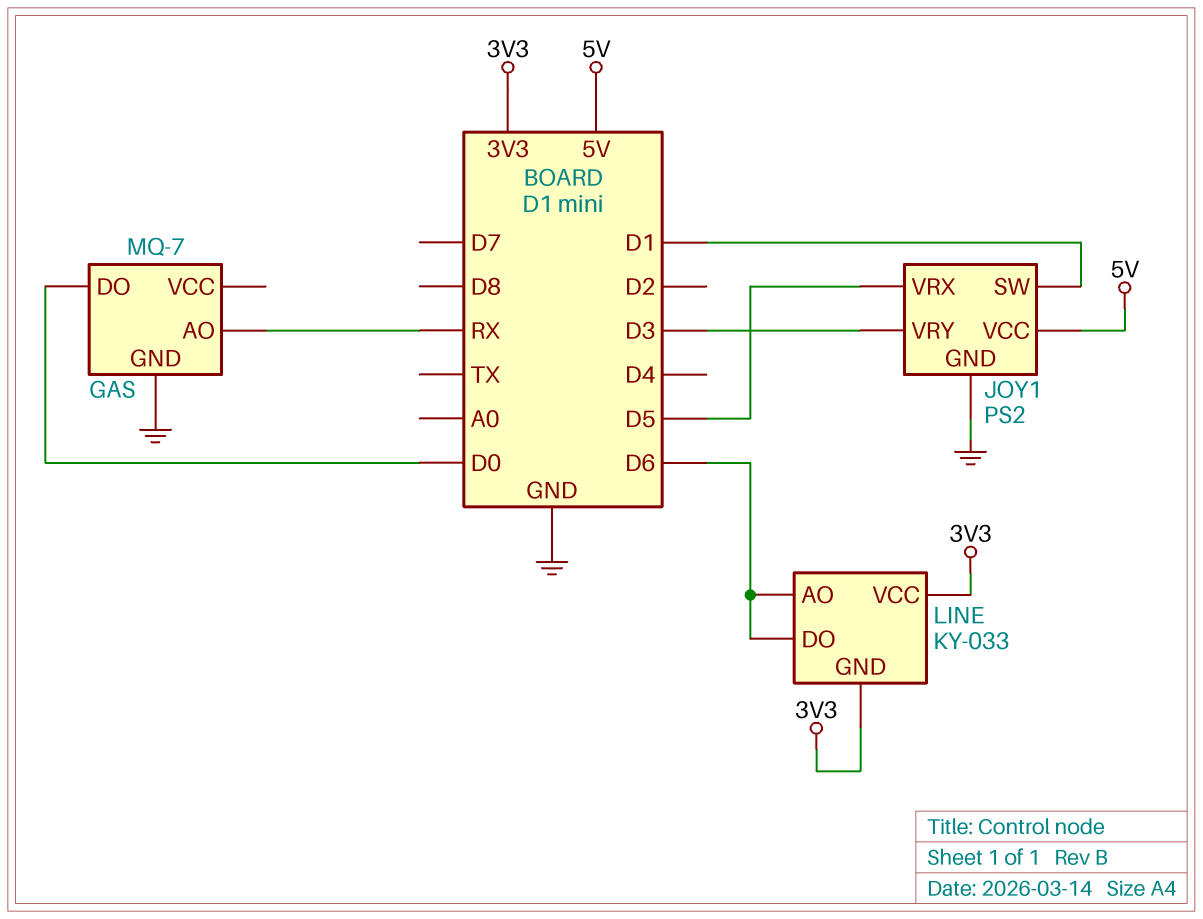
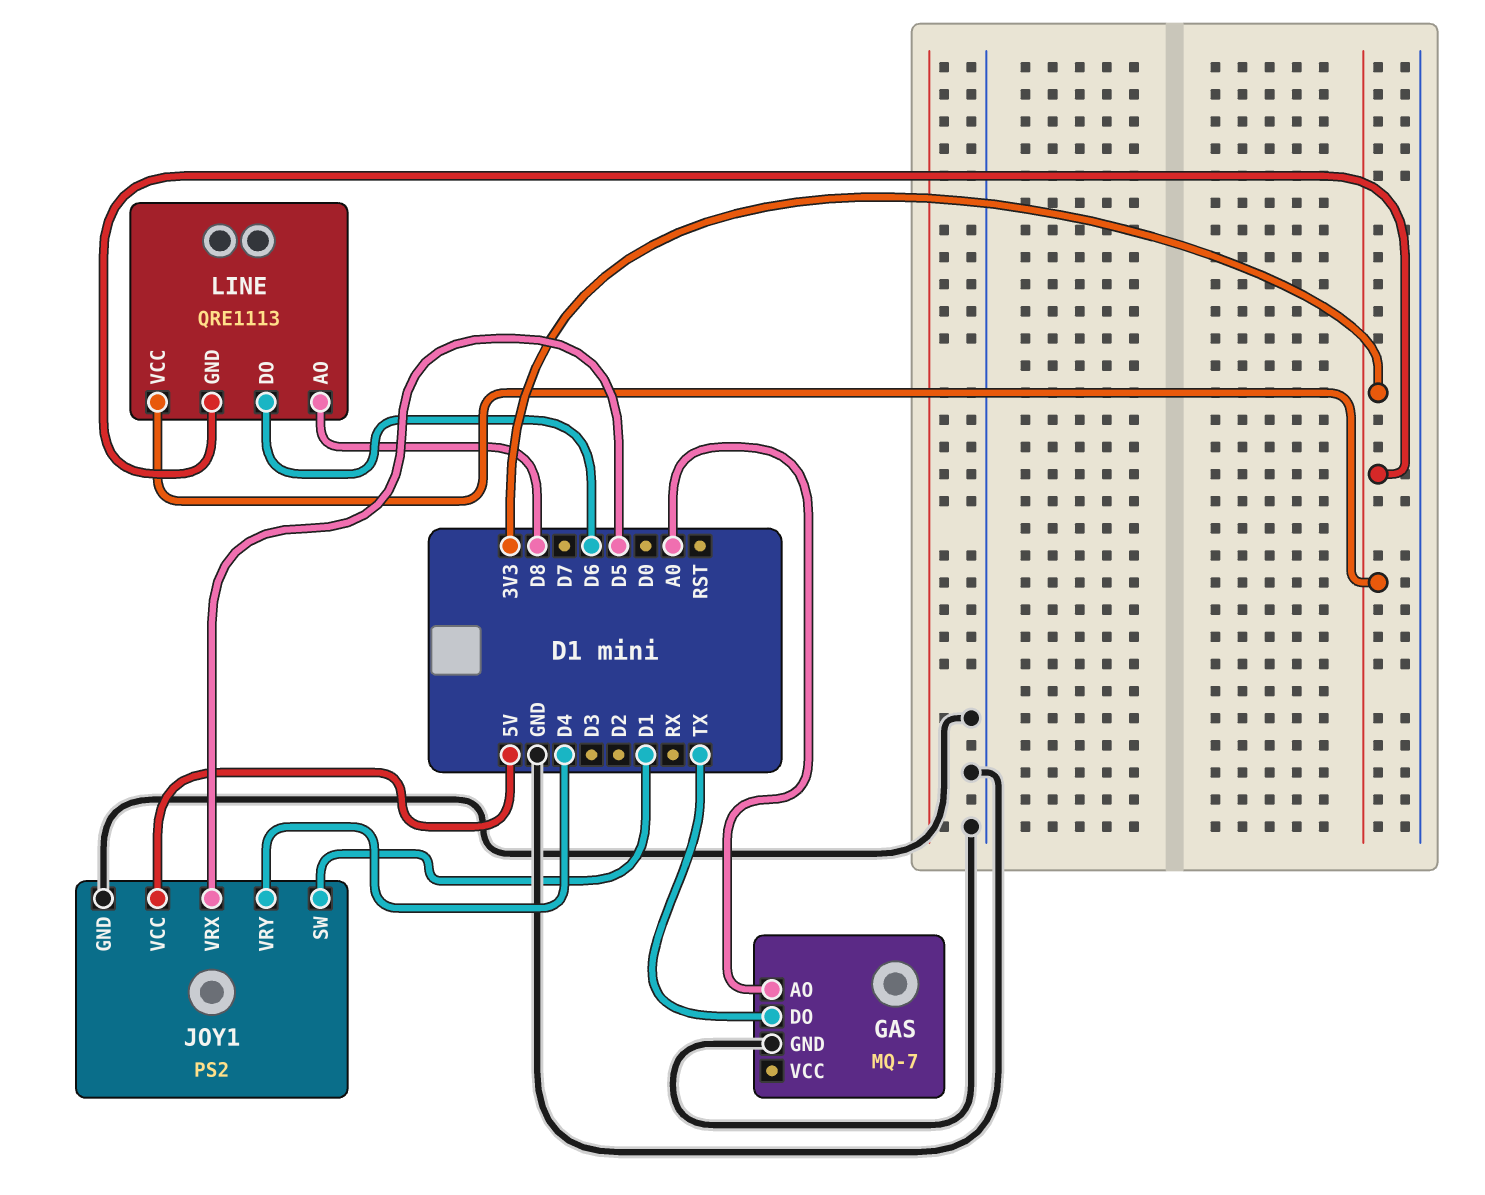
GAS pin AO: RX -> A0
GAS pin DO: D0 -> TX
JOY1 pin VRY: D3 -> D4
LINE: KY-033 -> QRE1113
LINE pin AO: D6 -> D8

